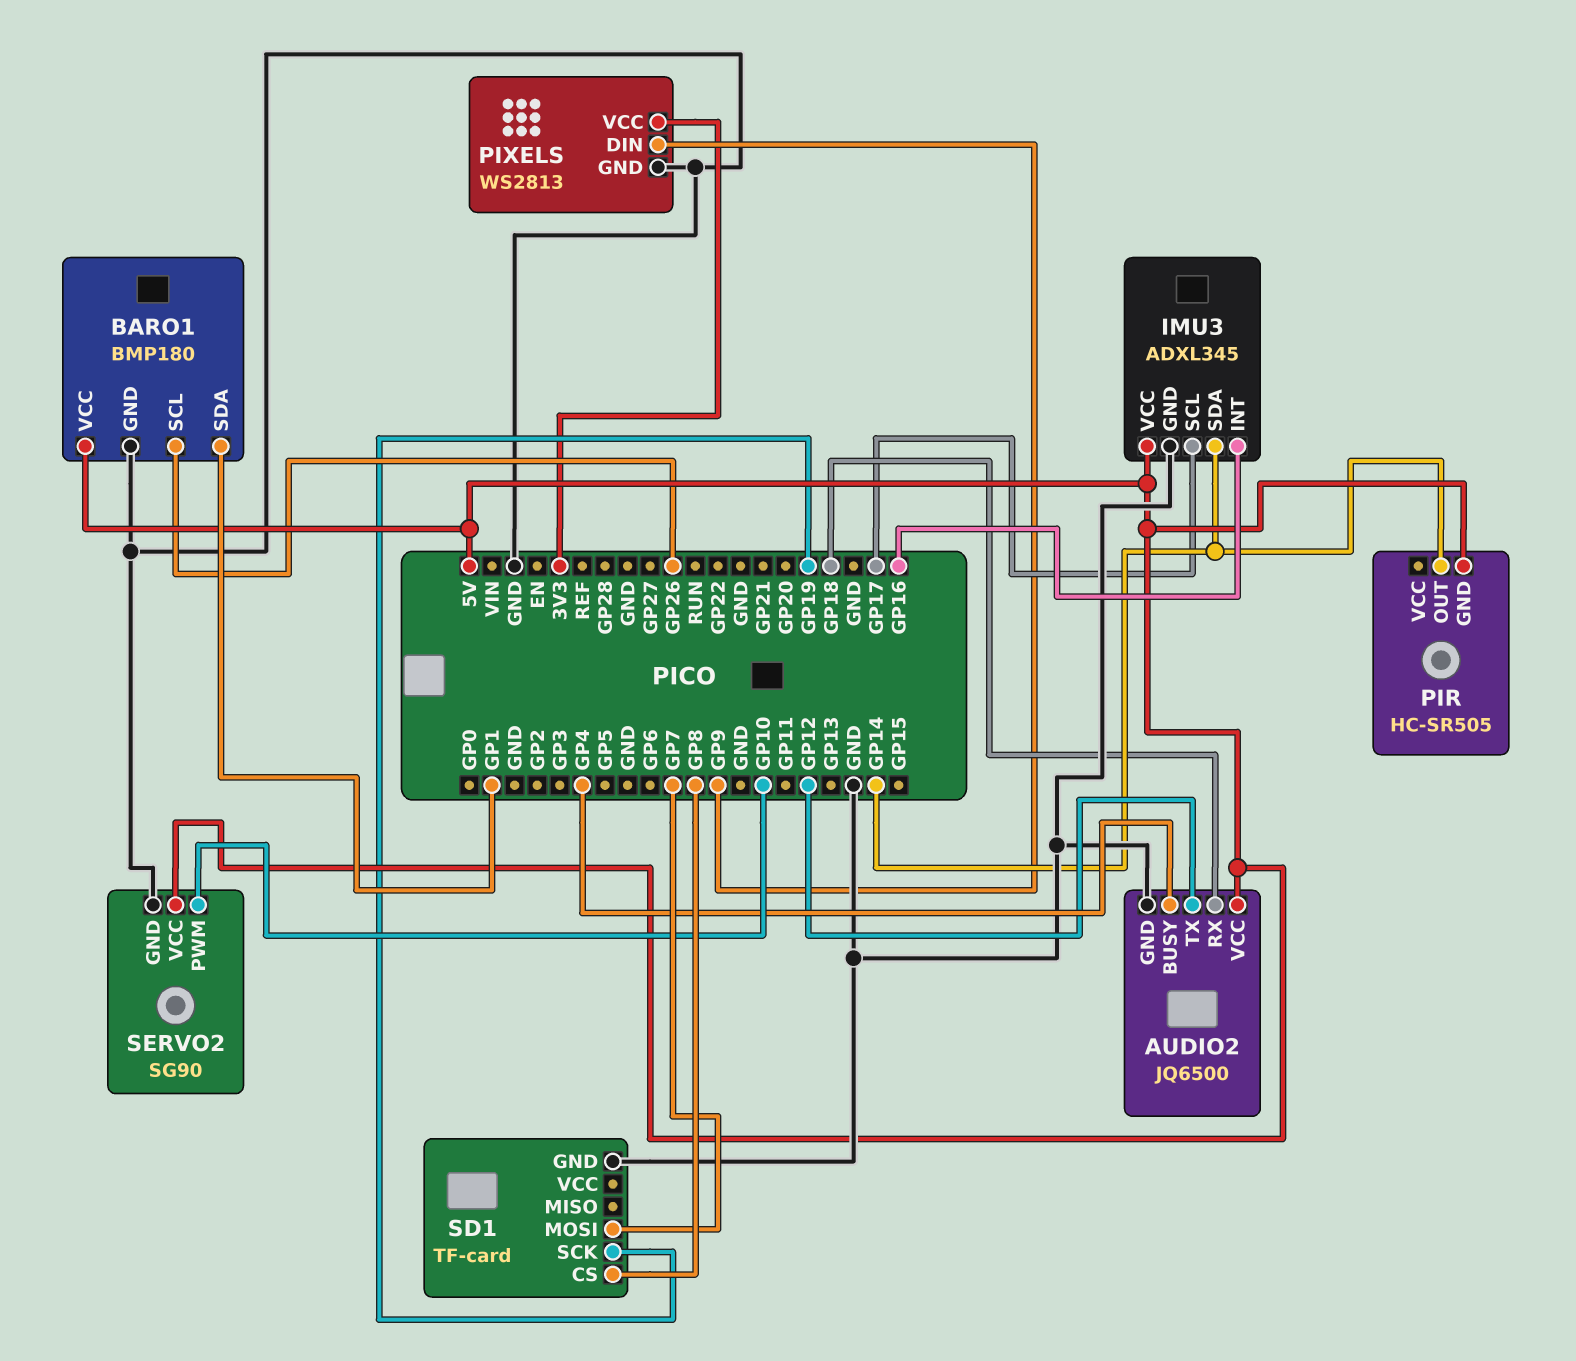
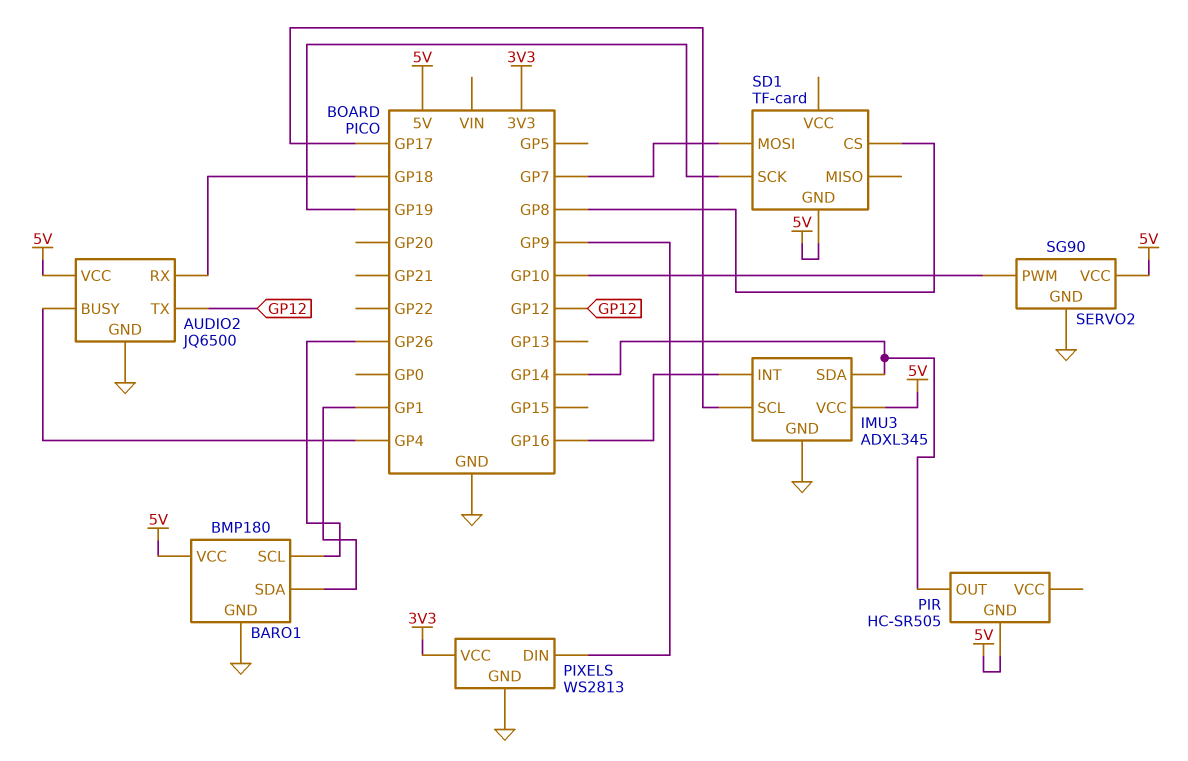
SD1 pin GND: GND -> 5V

